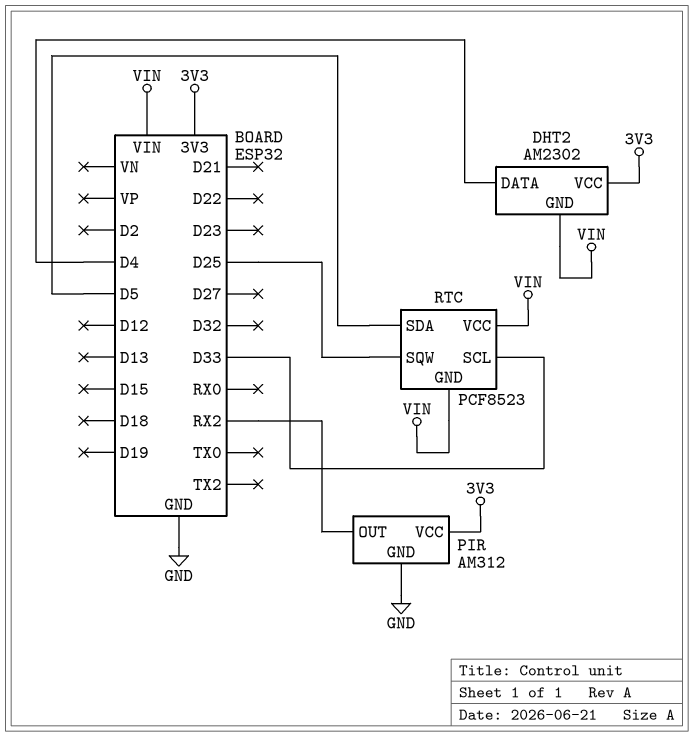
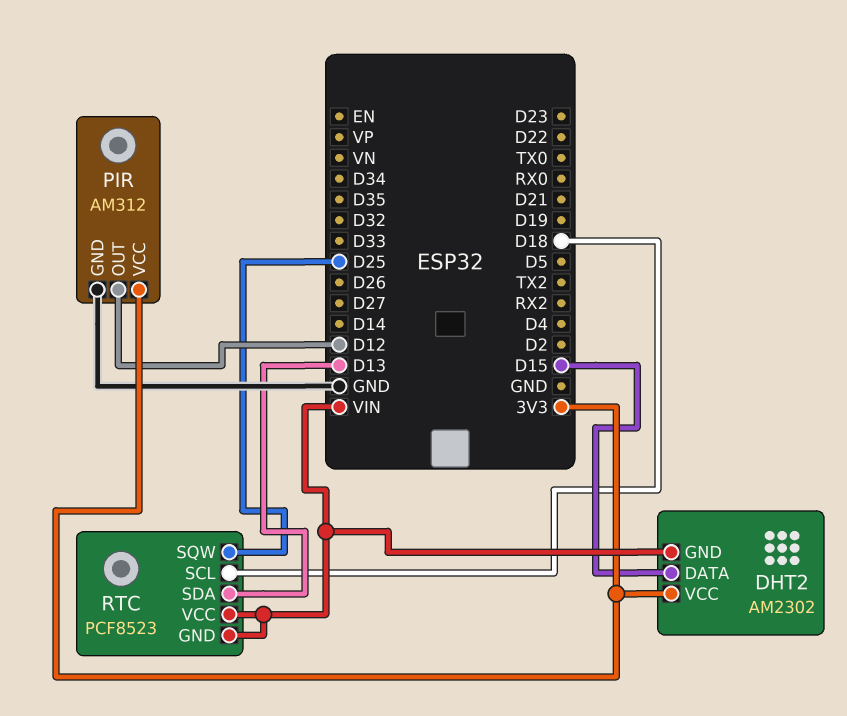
DHT2 pin DATA: D4 -> D15
PIR pin OUT: RX2 -> D12
RTC pin SCL: D33 -> D18
RTC pin SDA: D5 -> D13

